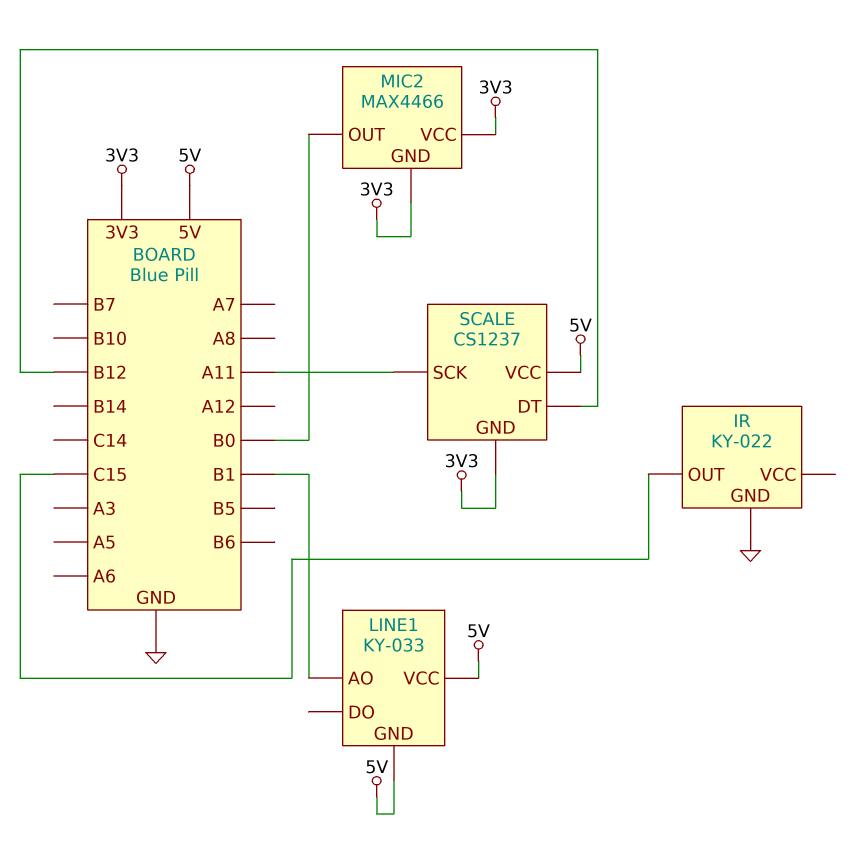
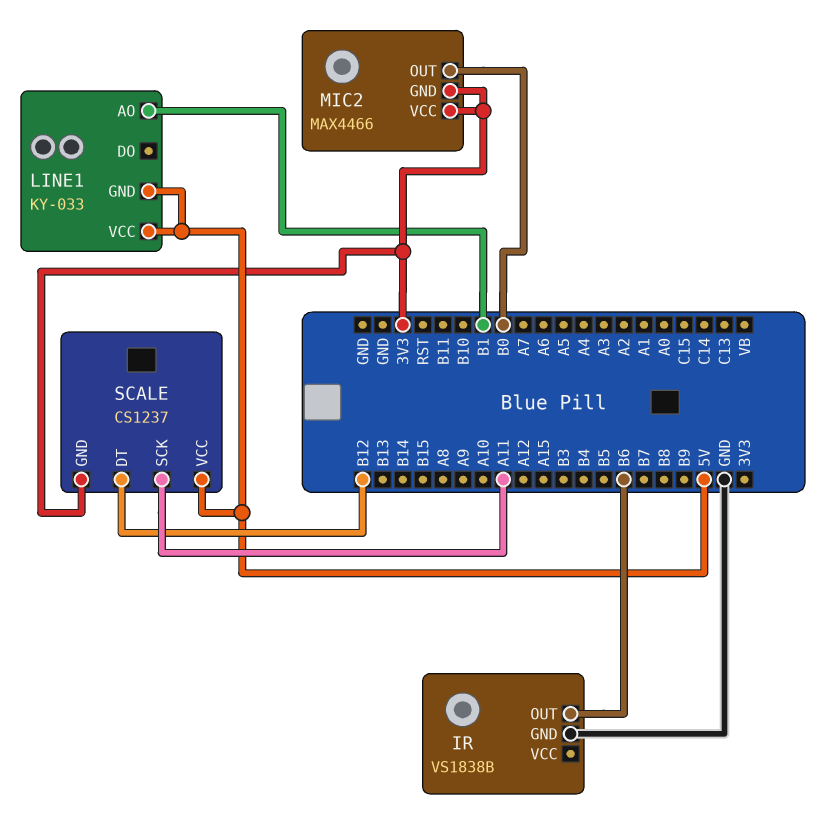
IR: KY-022 -> VS1838B
IR pin OUT: C15 -> B6

